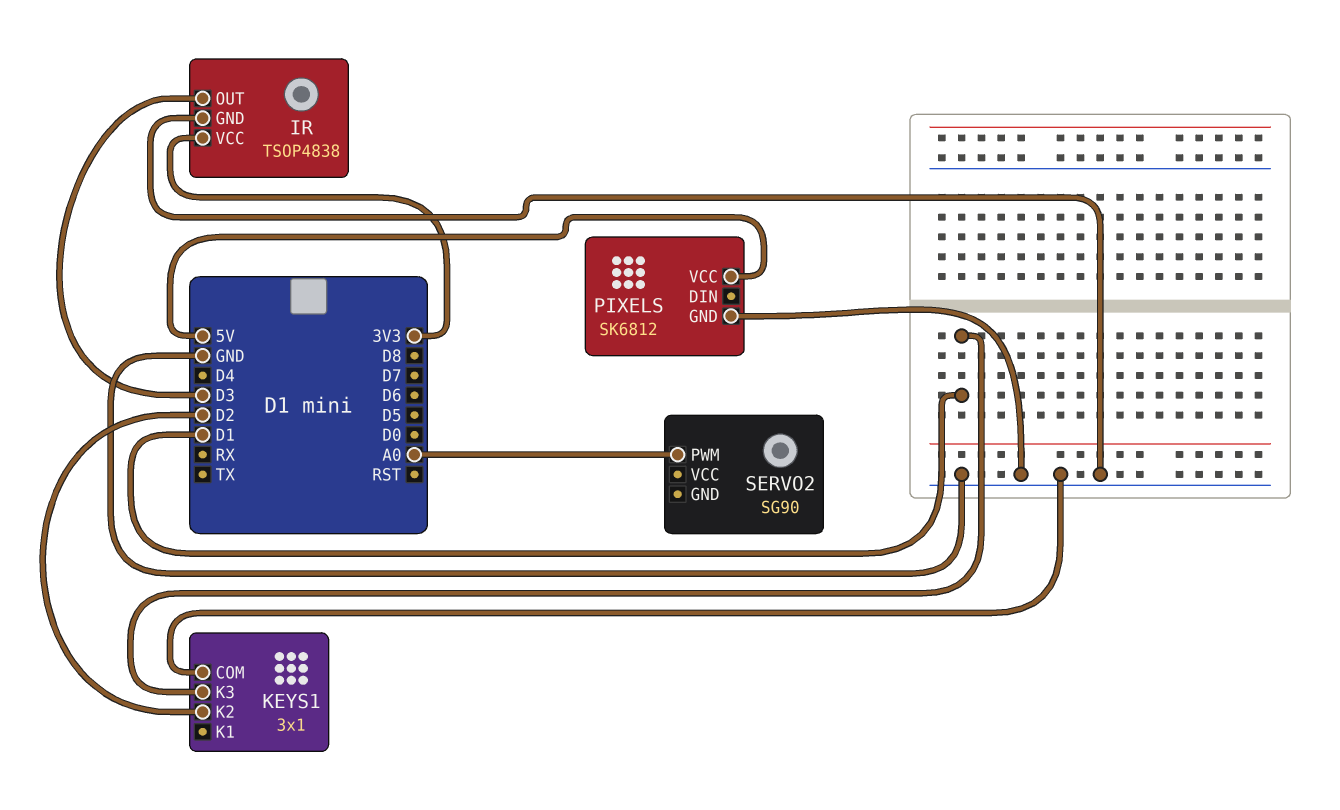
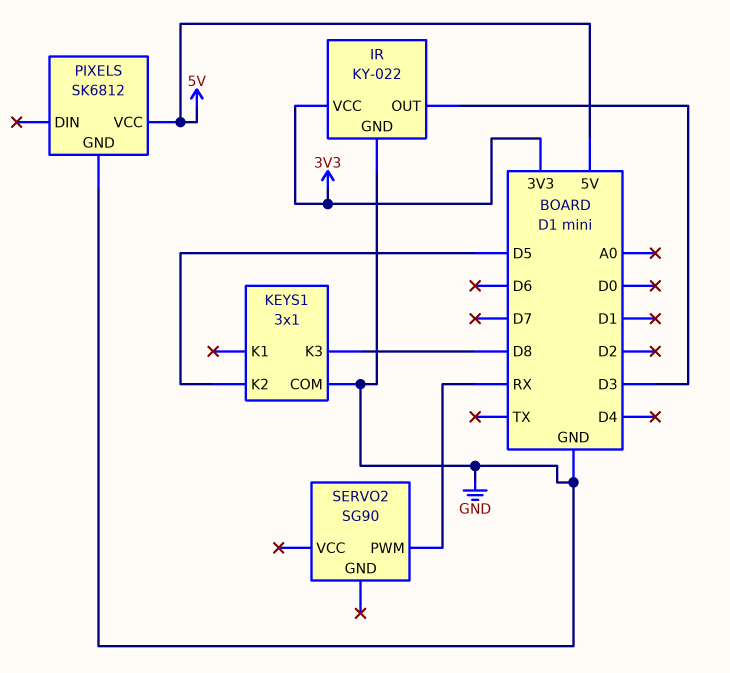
IR: TSOP4838 -> KY-022
KEYS1 pin K2: D2 -> D5
KEYS1 pin K3: D1 -> D8
SERVO2 pin PWM: A0 -> RX

